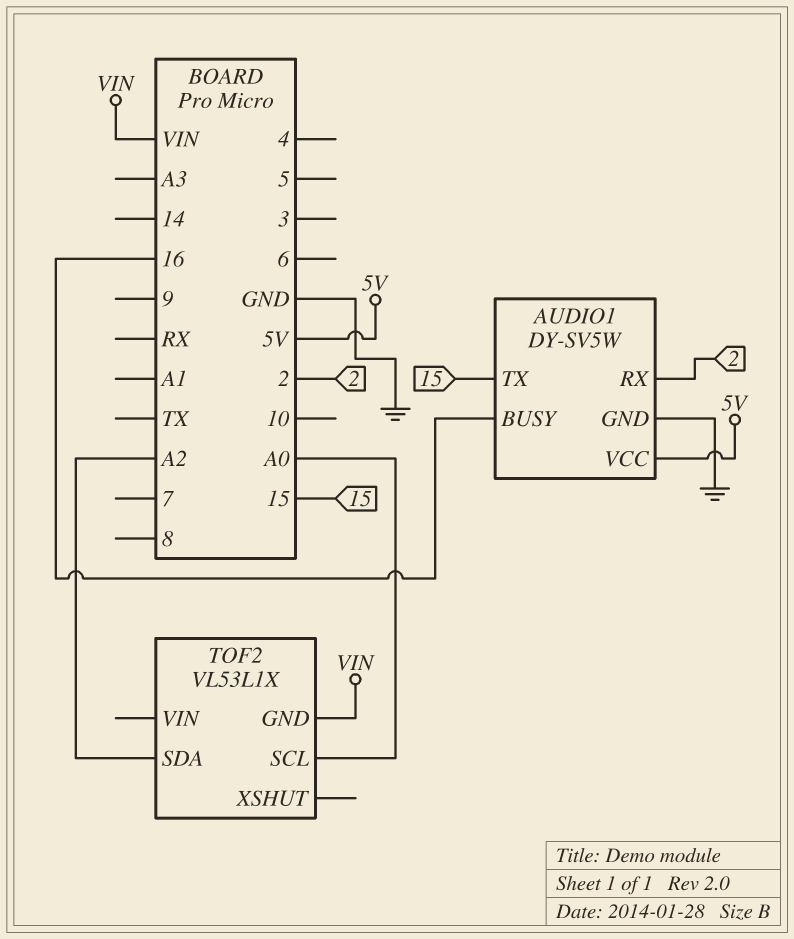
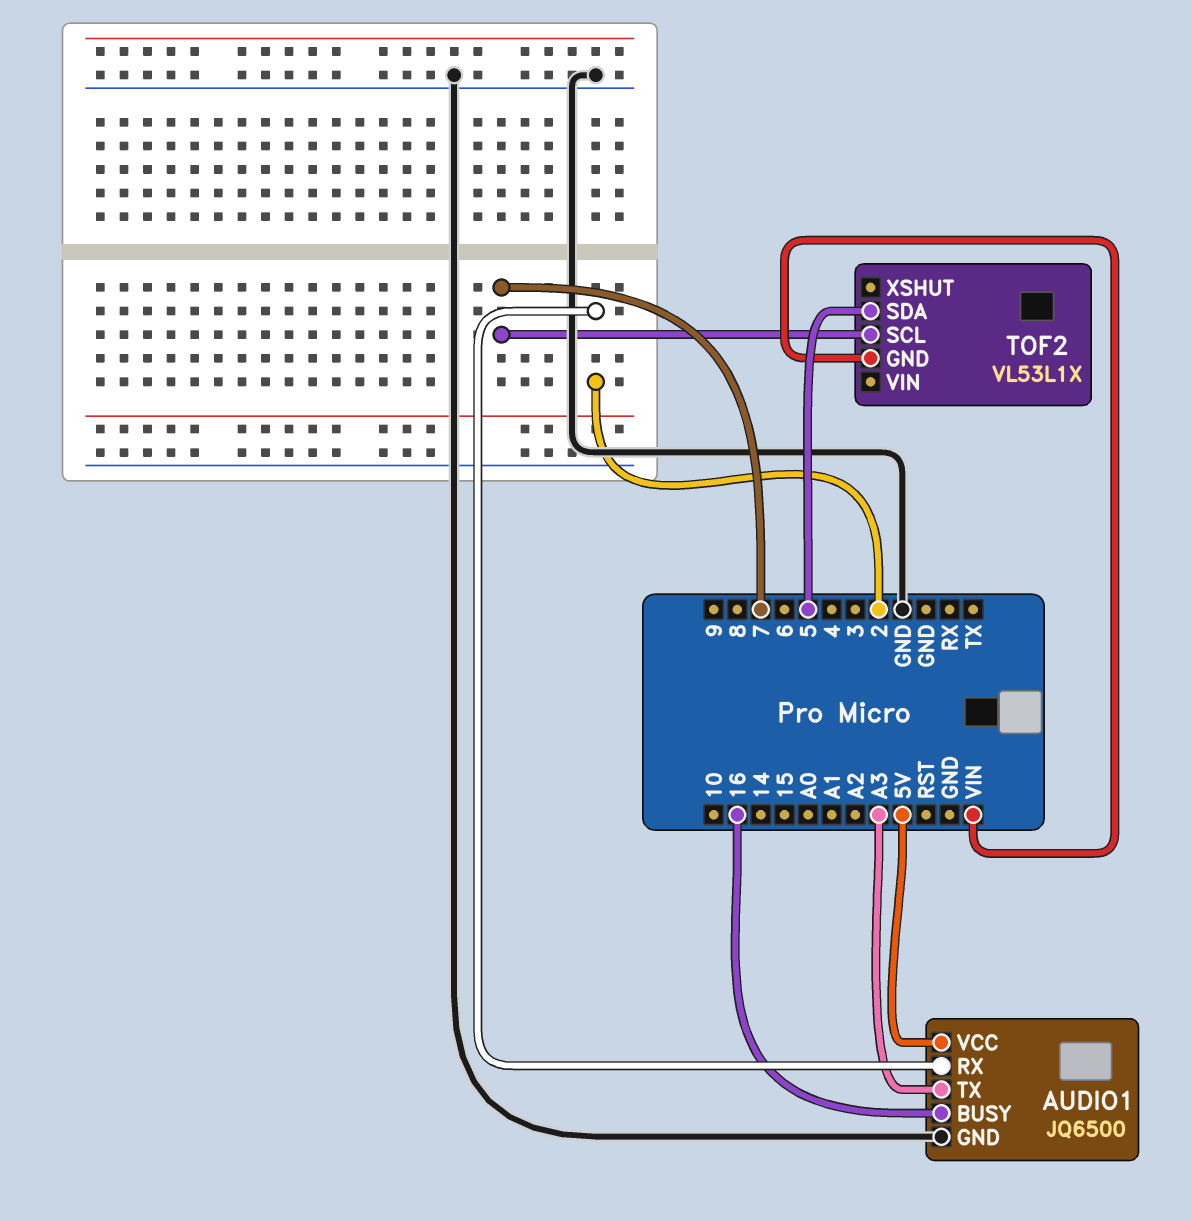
AUDIO1: DY-SV5W -> JQ6500
AUDIO1 pin TX: 15 -> A3
TOF2 pin SCL: A0 -> 7
TOF2 pin SDA: A2 -> 5

